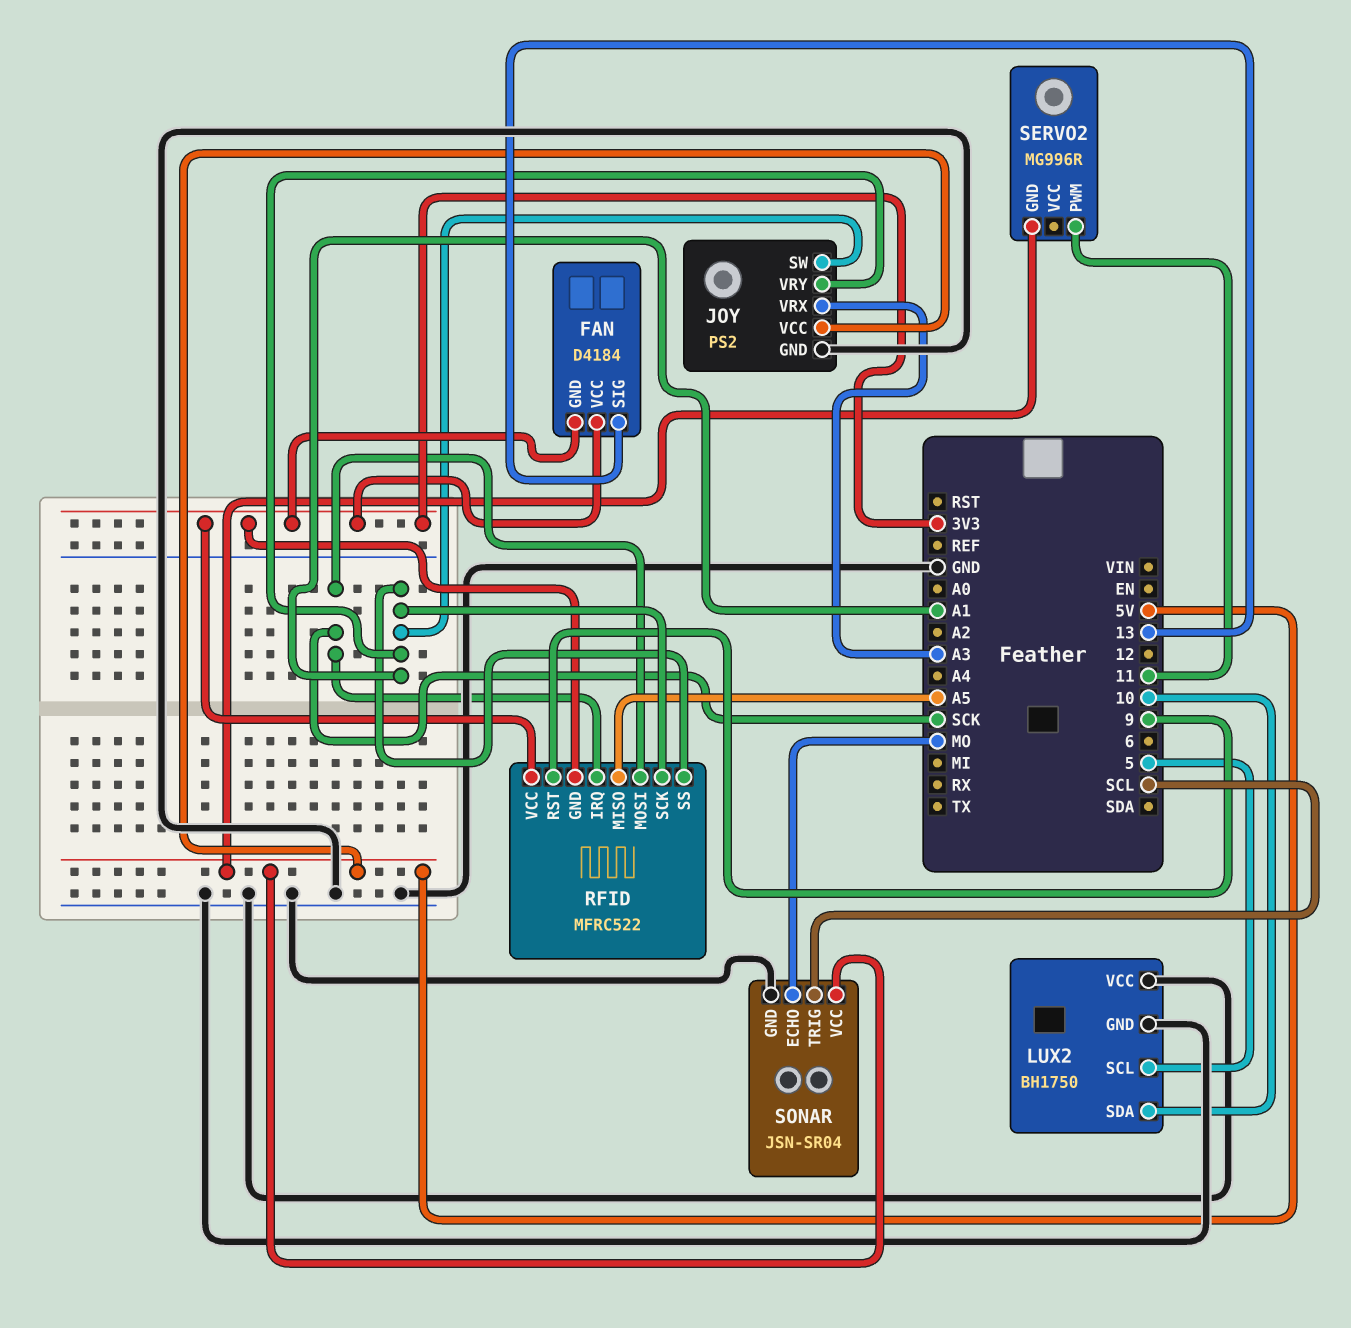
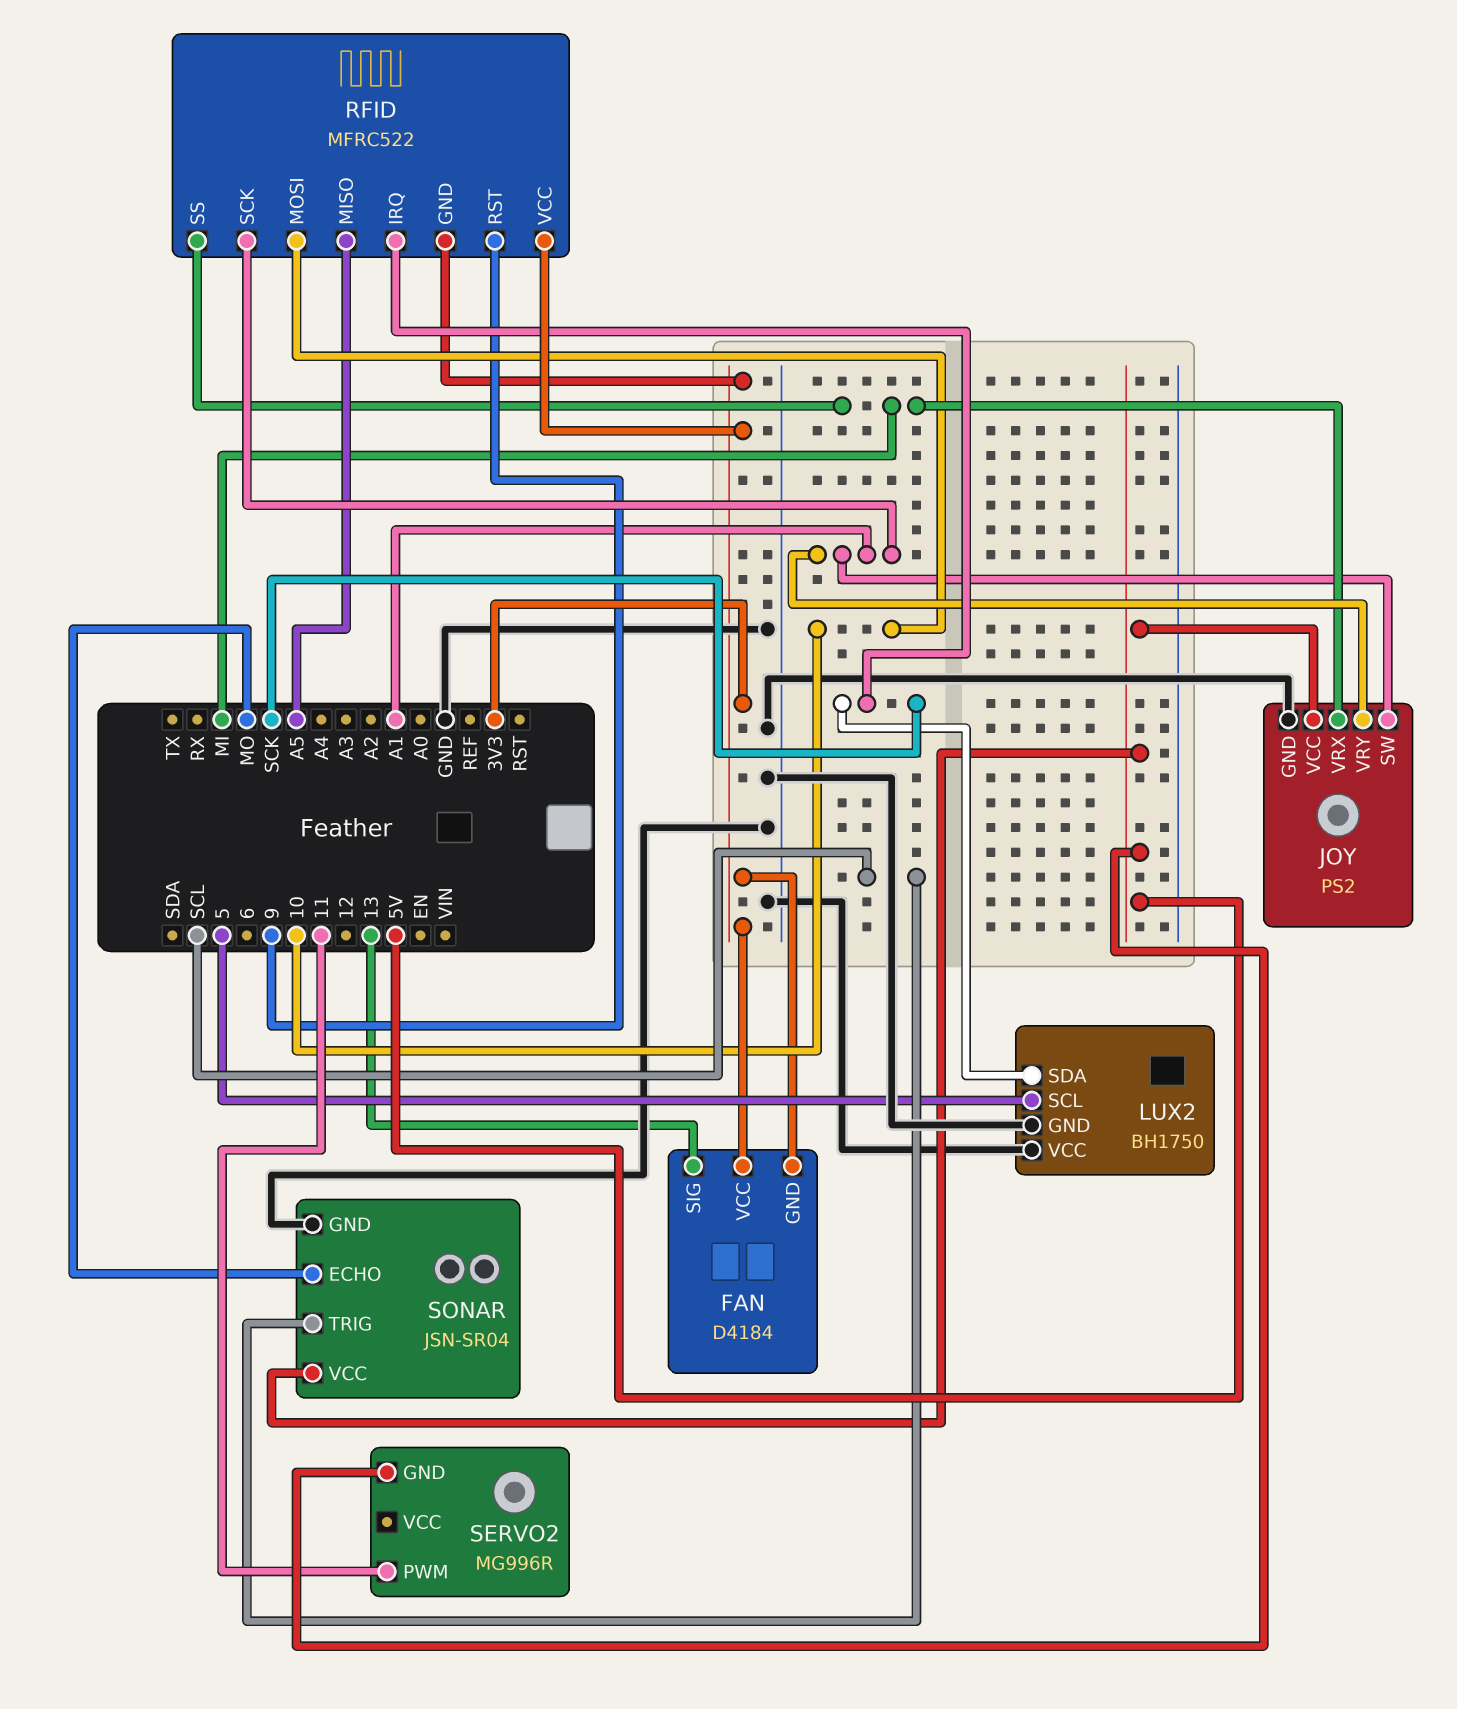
JOY pin VRX: A3 -> MI
LUX2 pin SDA: 10 -> SCK
RFID pin MOSI: SCK -> 10
RFID pin SS: A1 -> MI

